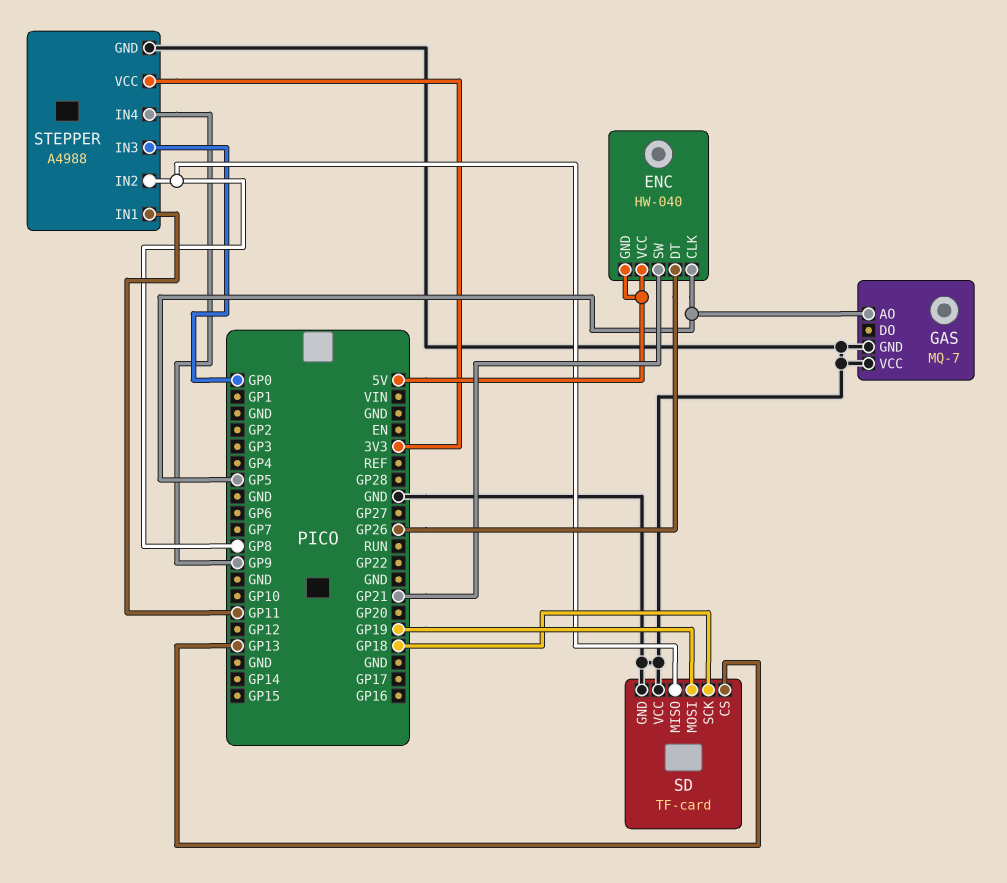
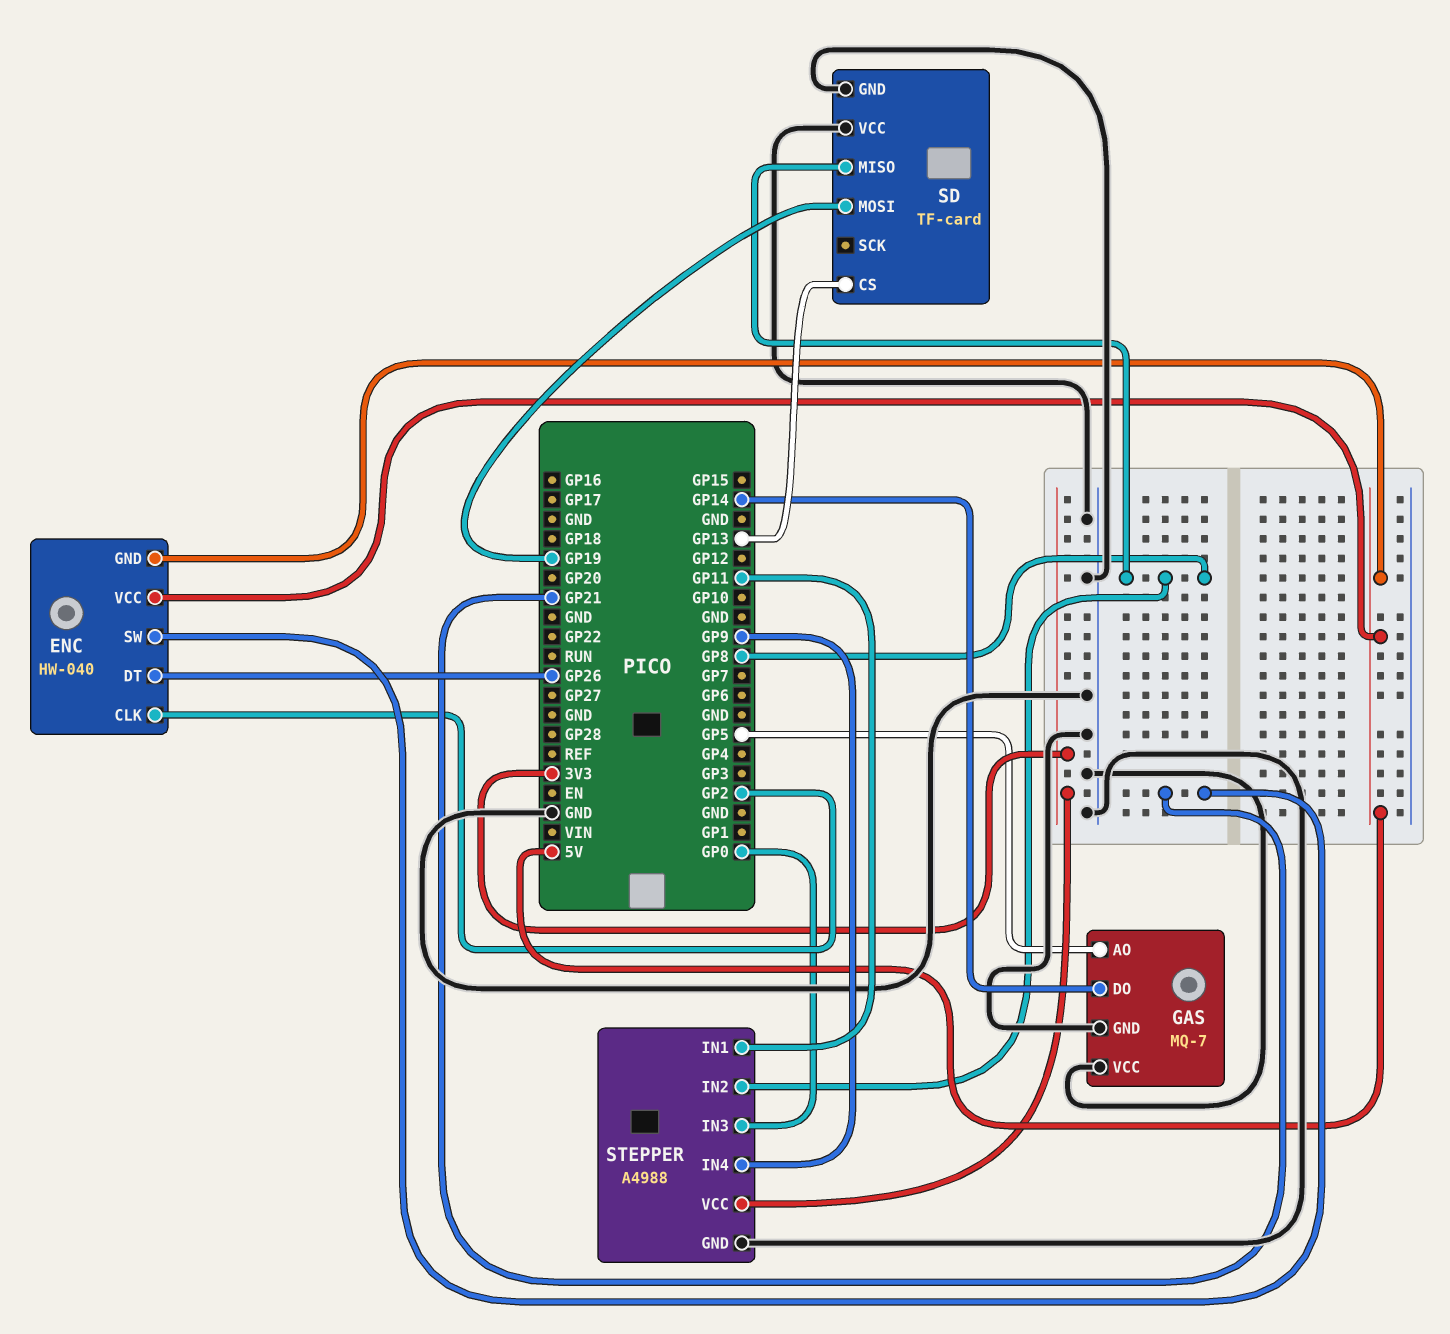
ENC pin CLK: GP5 -> GP2
GAS pin DO: none -> GP14
SD pin SCK: GP18 -> none

